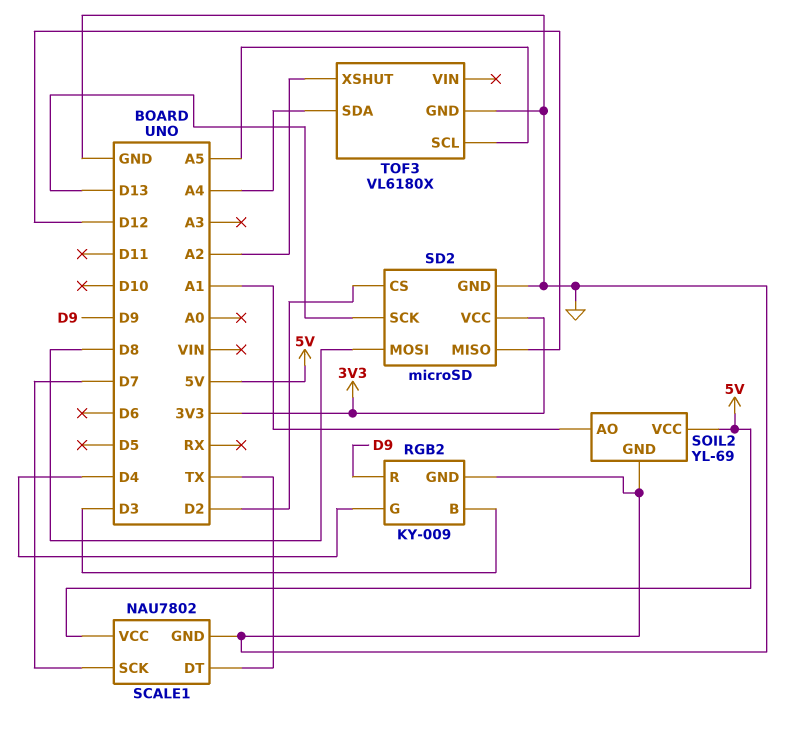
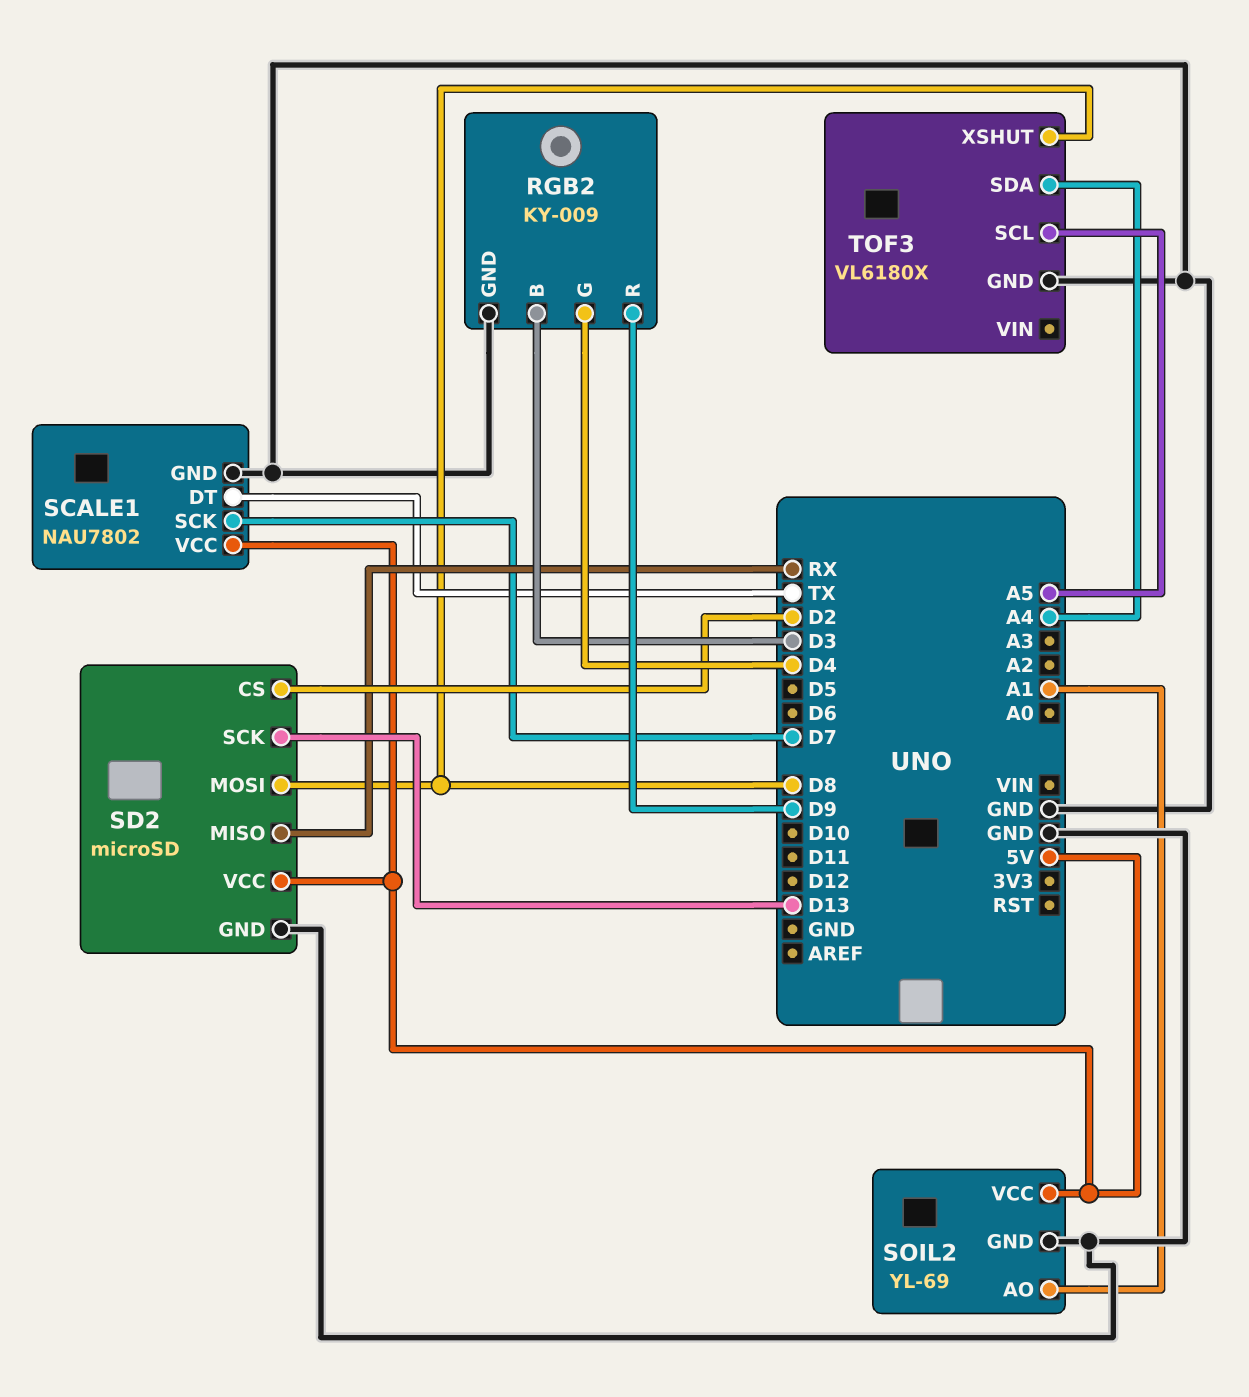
SD2 pin MISO: D12 -> RX
SD2 pin VCC: 3V3 -> 5V
TOF3 pin XSHUT: A2 -> D8

